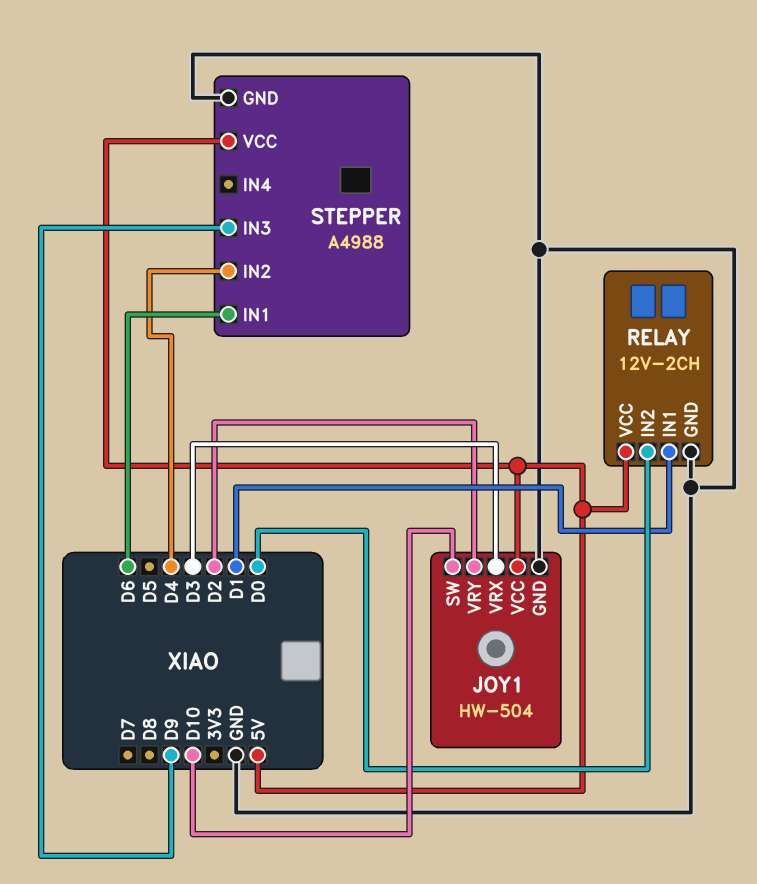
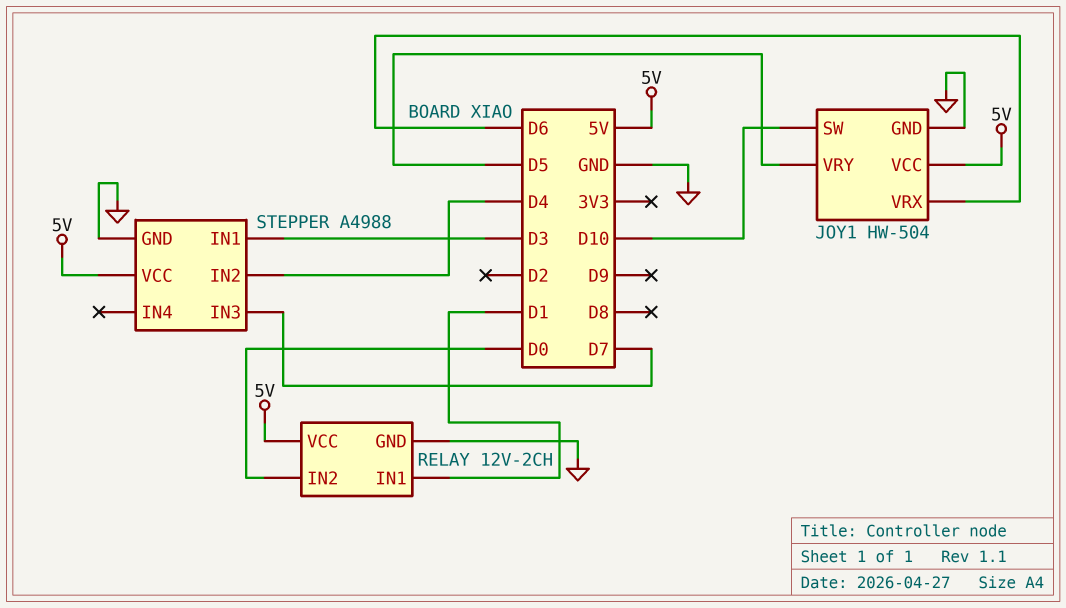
JOY1 pin VRX: D3 -> D6
JOY1 pin VRY: D2 -> D5
STEPPER pin IN1: D6 -> D3
STEPPER pin IN3: D9 -> D7

